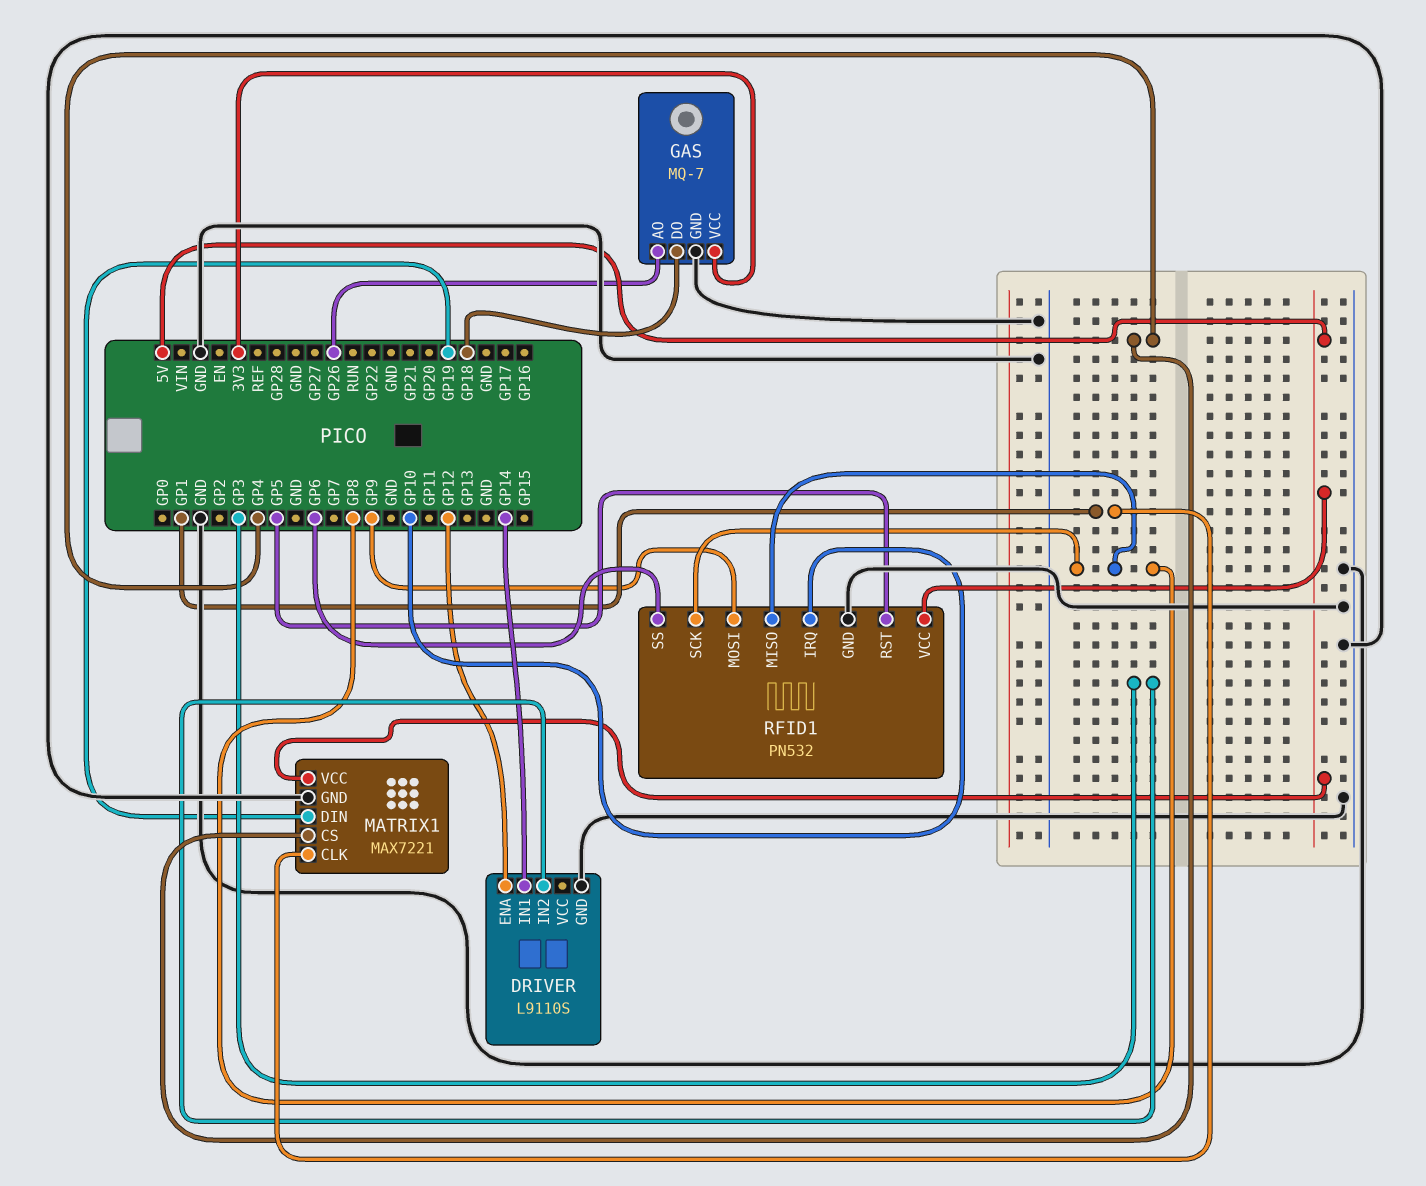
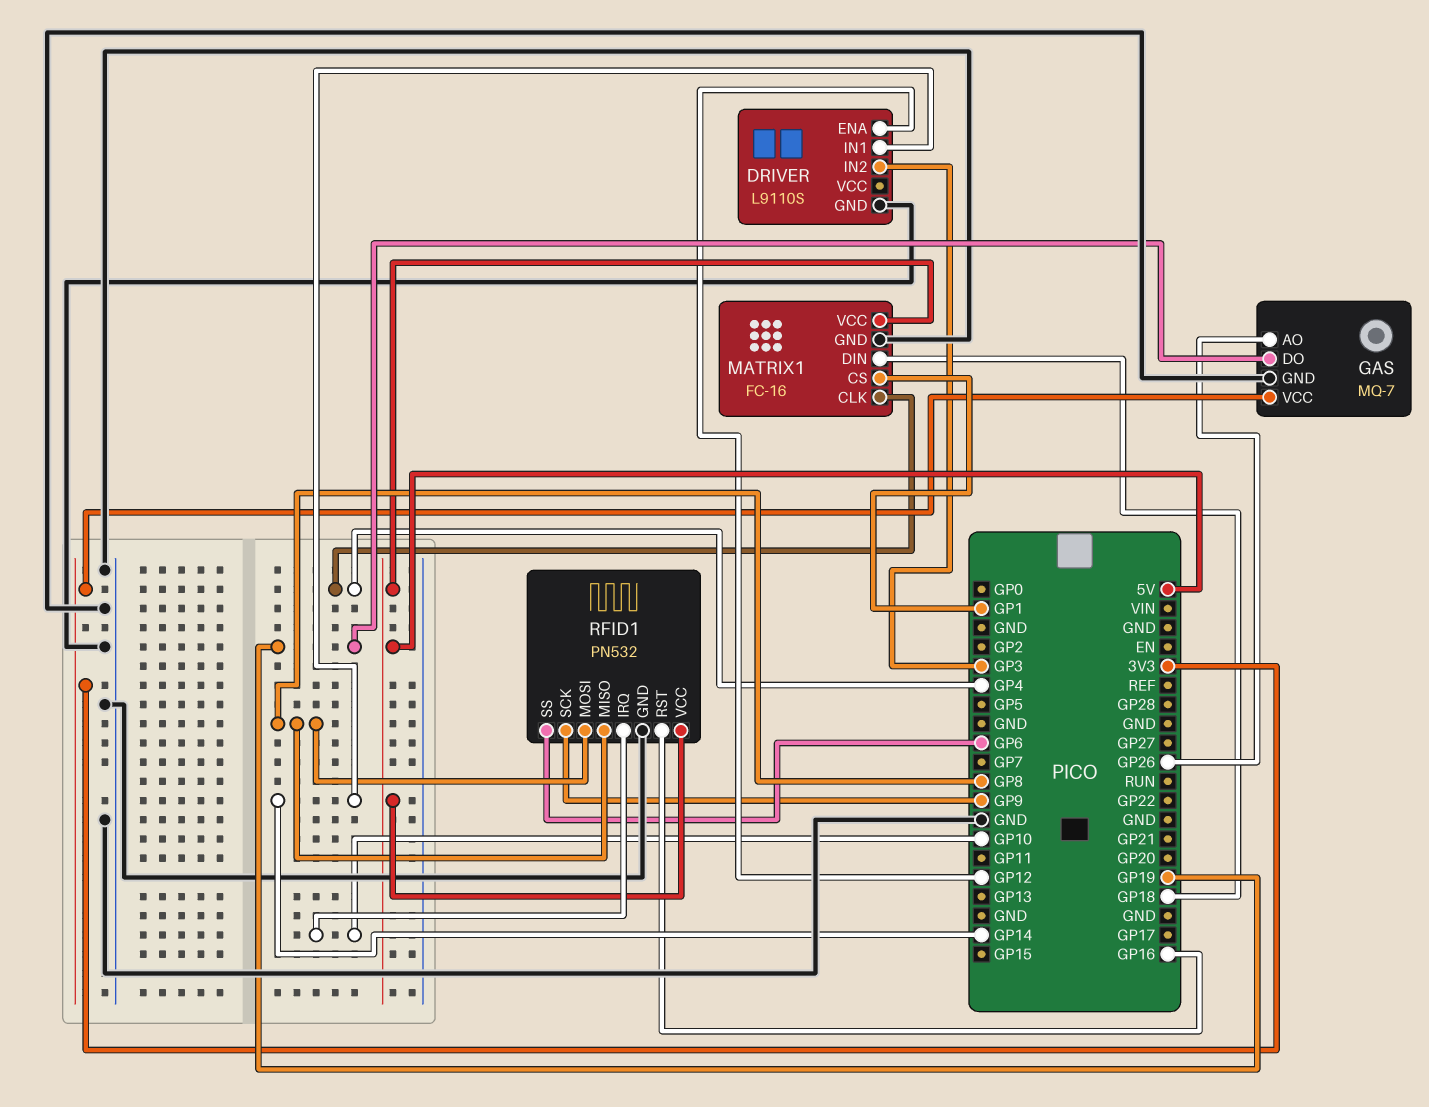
GAS pin DO: GP18 -> GP19
MATRIX1: MAX7221 -> FC-16
MATRIX1 pin CLK: GP1 -> GP4
MATRIX1 pin CS: GP4 -> GP1
MATRIX1 pin DIN: GP19 -> GP18
RFID1 pin MOSI: GP9 -> GP8
RFID1 pin RST: GP5 -> GP16
RFID1 pin SCK: GP8 -> GP9

